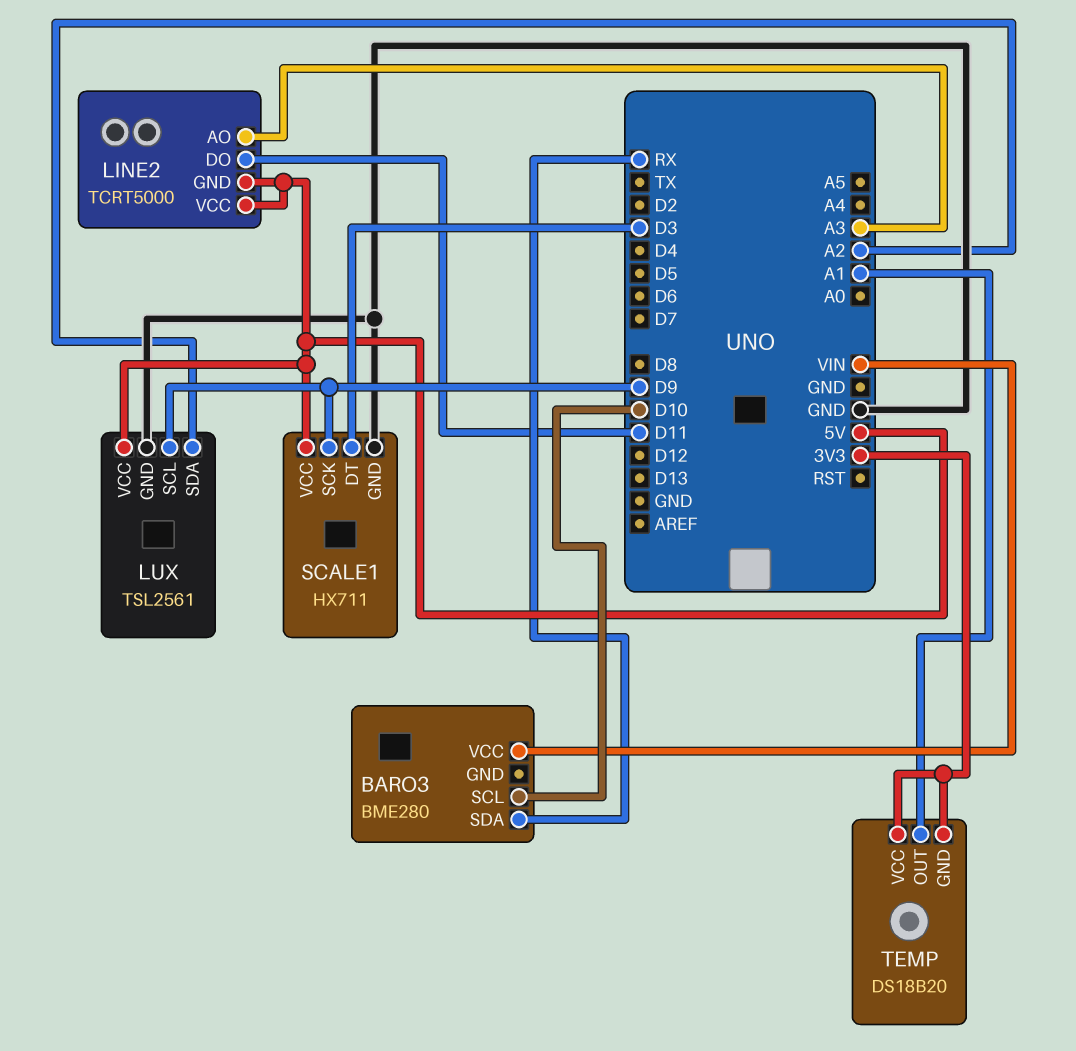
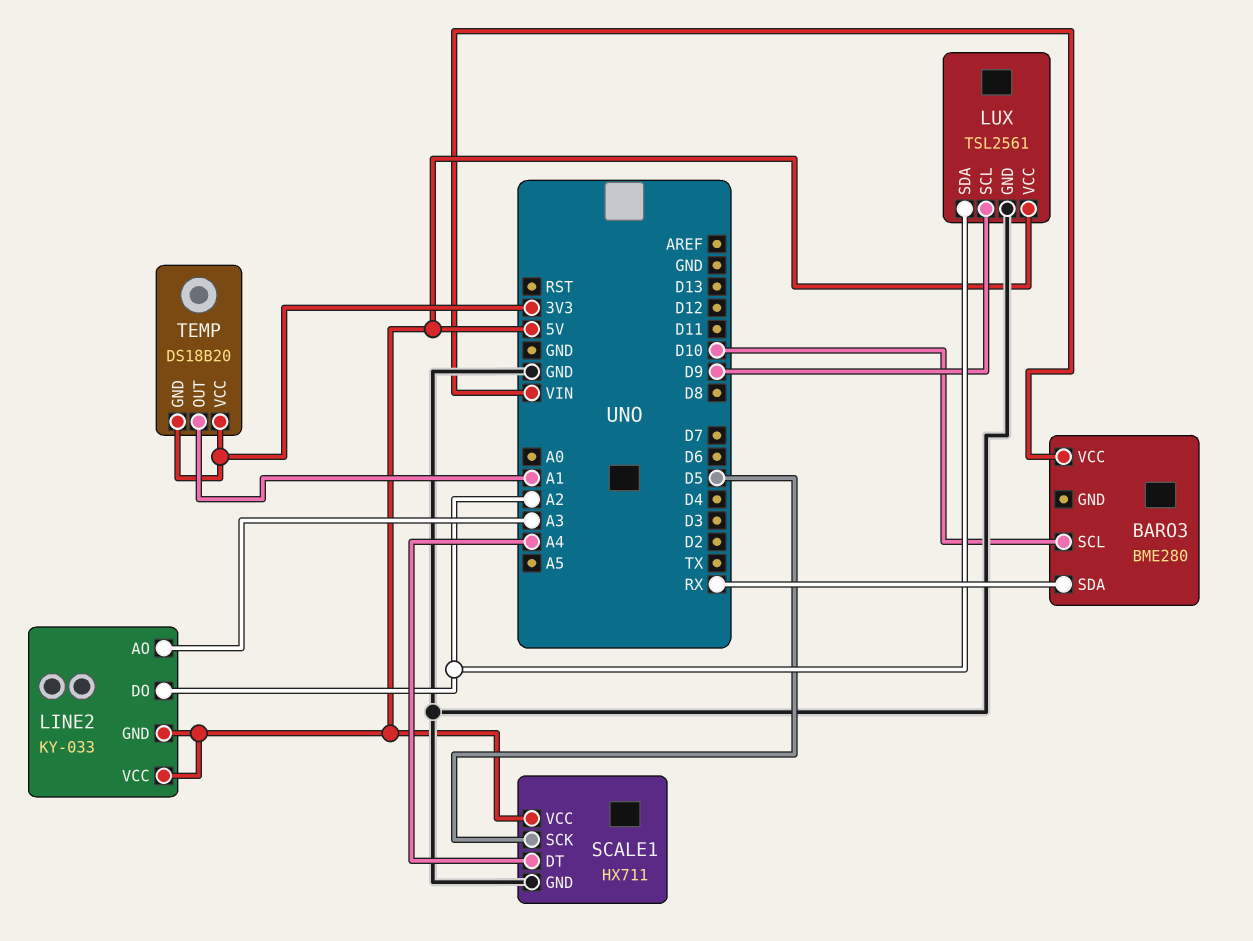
LINE2: TCRT5000 -> KY-033
LINE2 pin DO: D11 -> A2
SCALE1 pin DT: D3 -> A4
SCALE1 pin SCK: D9 -> D5

